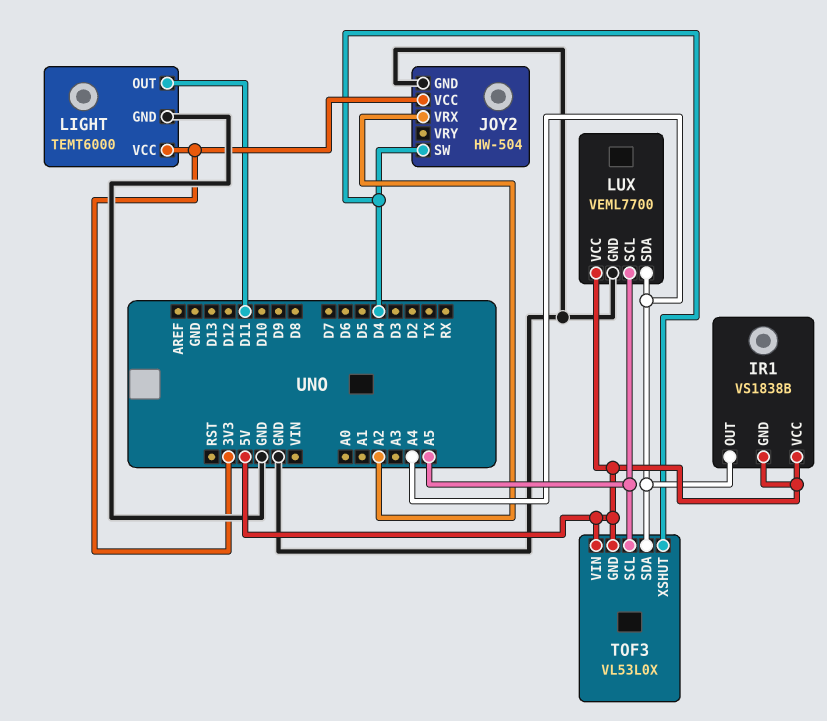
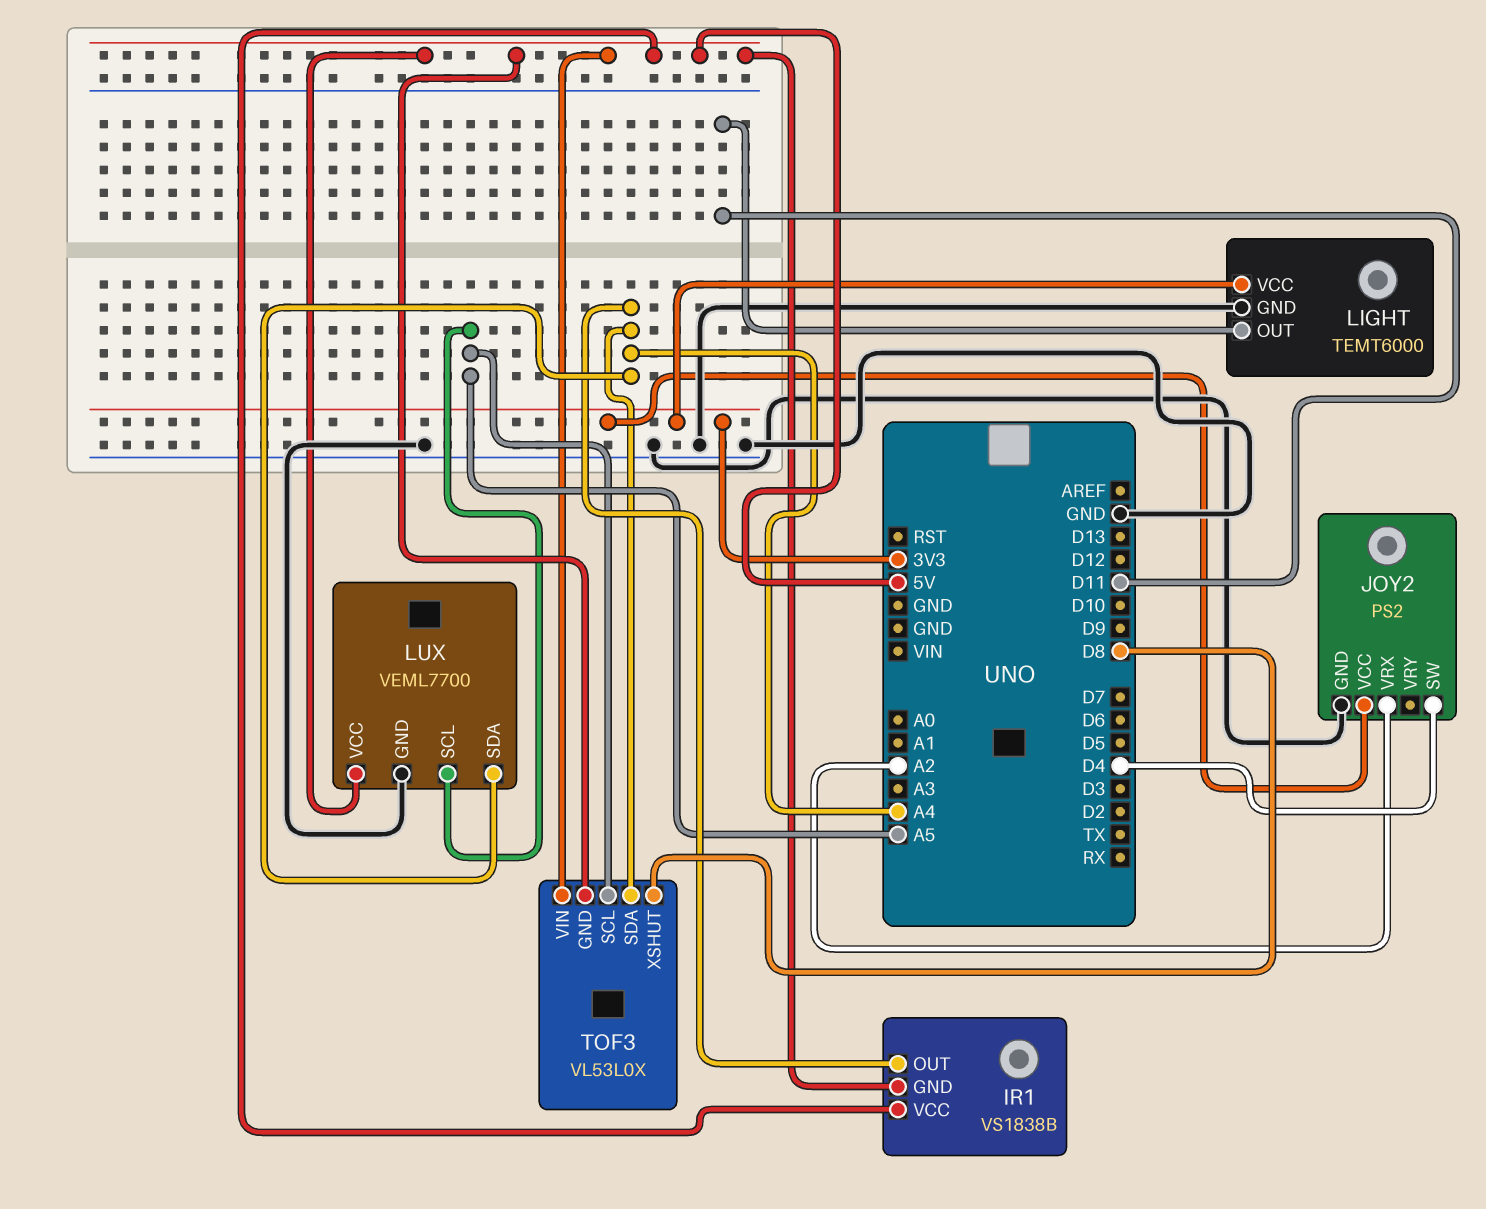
JOY2: HW-504 -> PS2
TOF3 pin XSHUT: D4 -> D8

